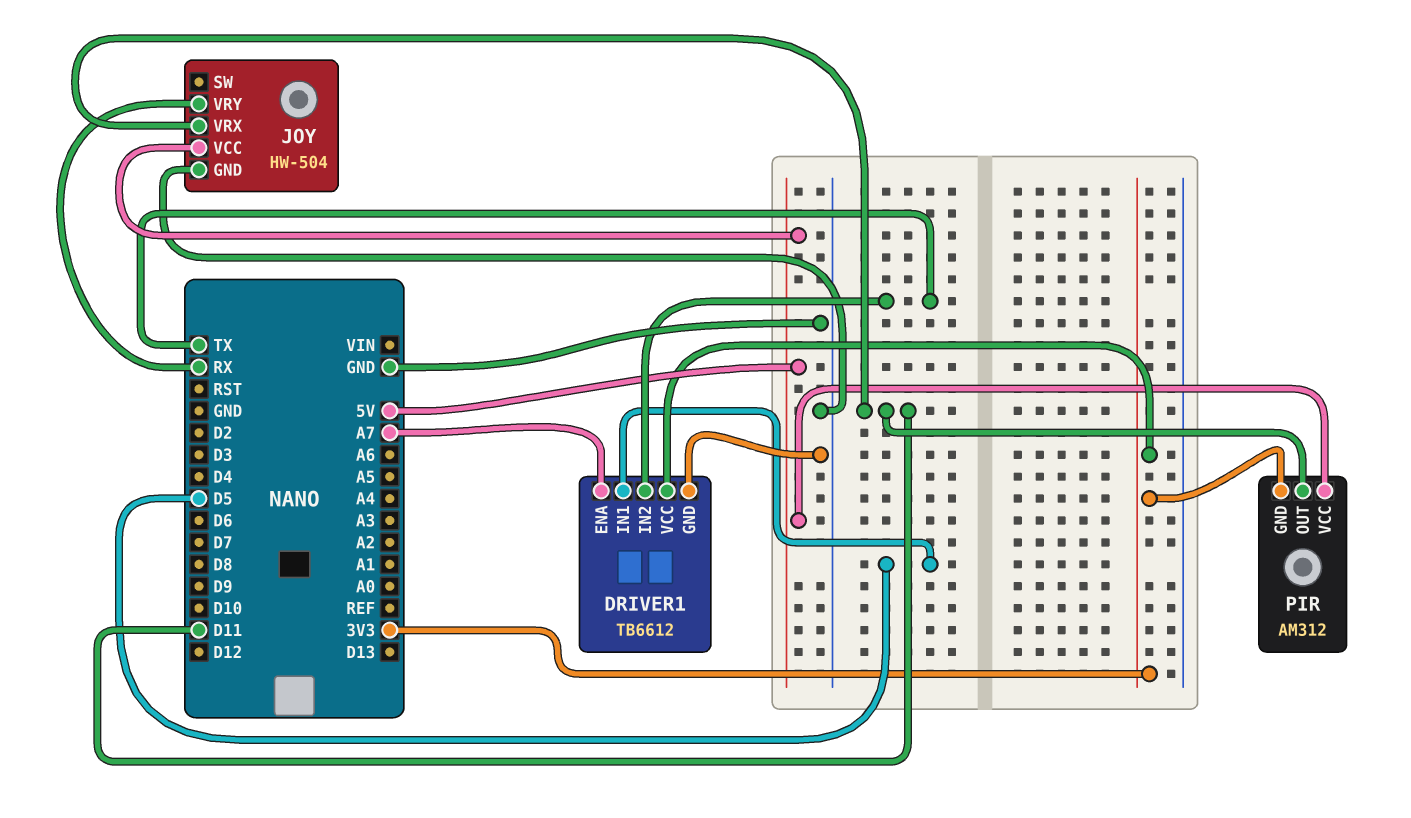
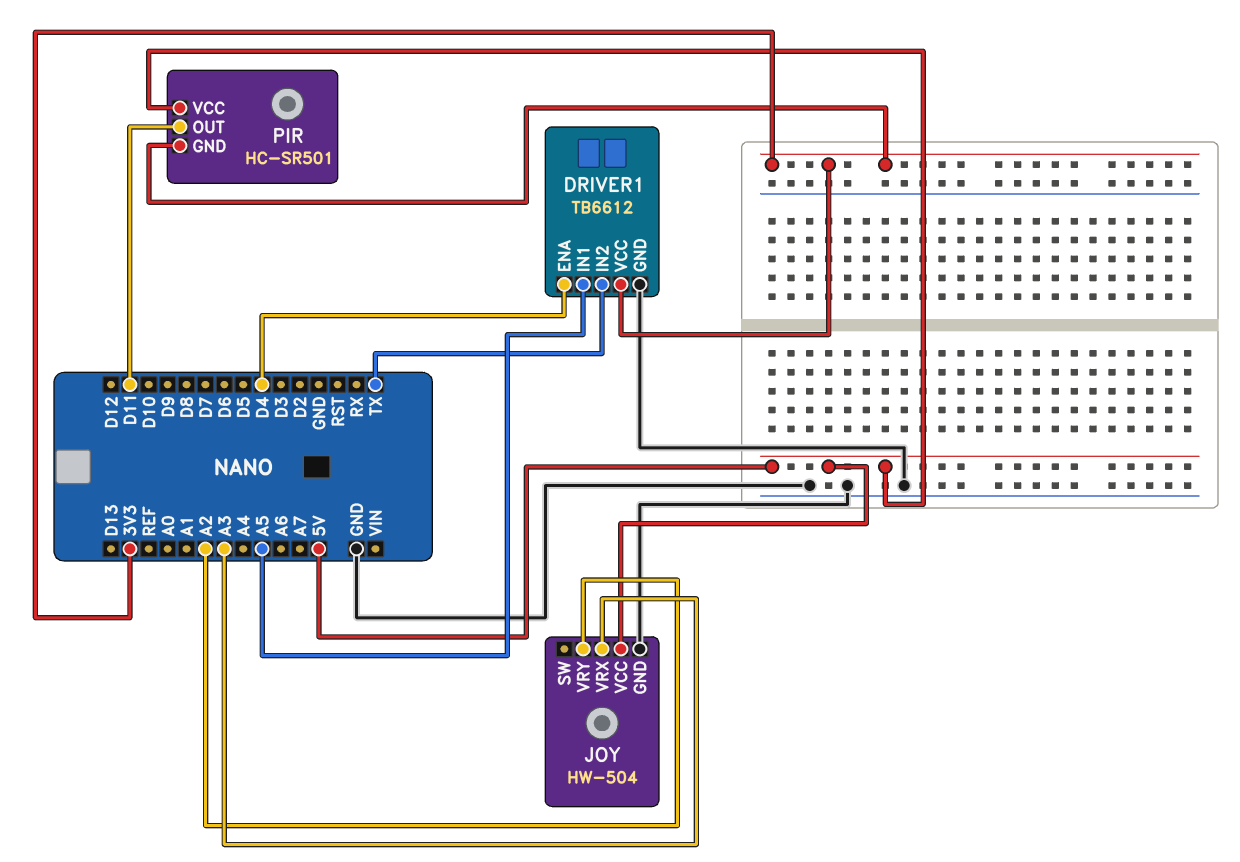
DRIVER1 pin ENA: A7 -> D4
DRIVER1 pin IN1: D5 -> A5
JOY pin VRX: D11 -> A3
JOY pin VRY: RX -> A2
PIR: AM312 -> HC-SR501

